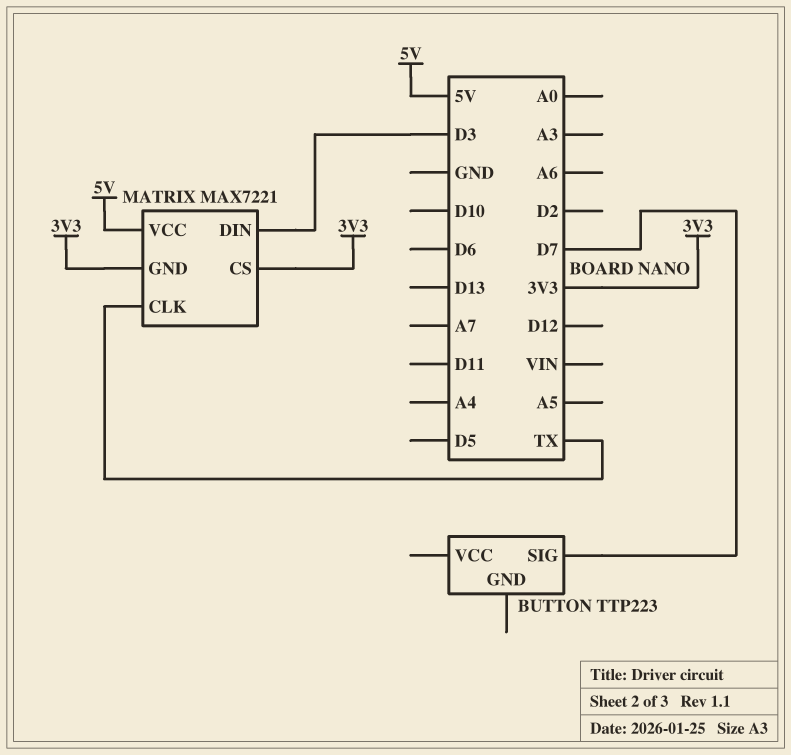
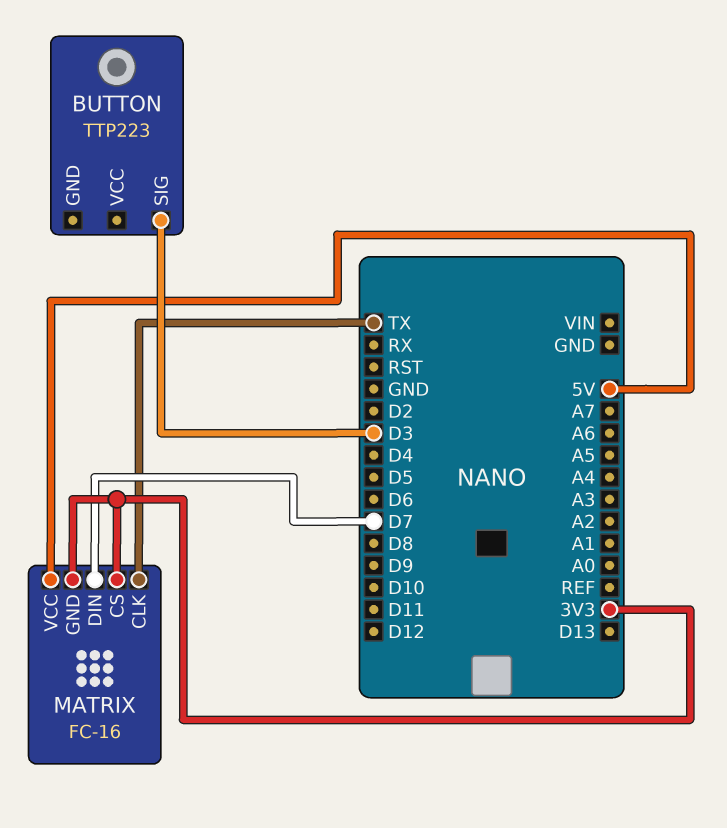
BUTTON pin SIG: D7 -> D3
MATRIX: MAX7221 -> FC-16
MATRIX pin DIN: D3 -> D7

